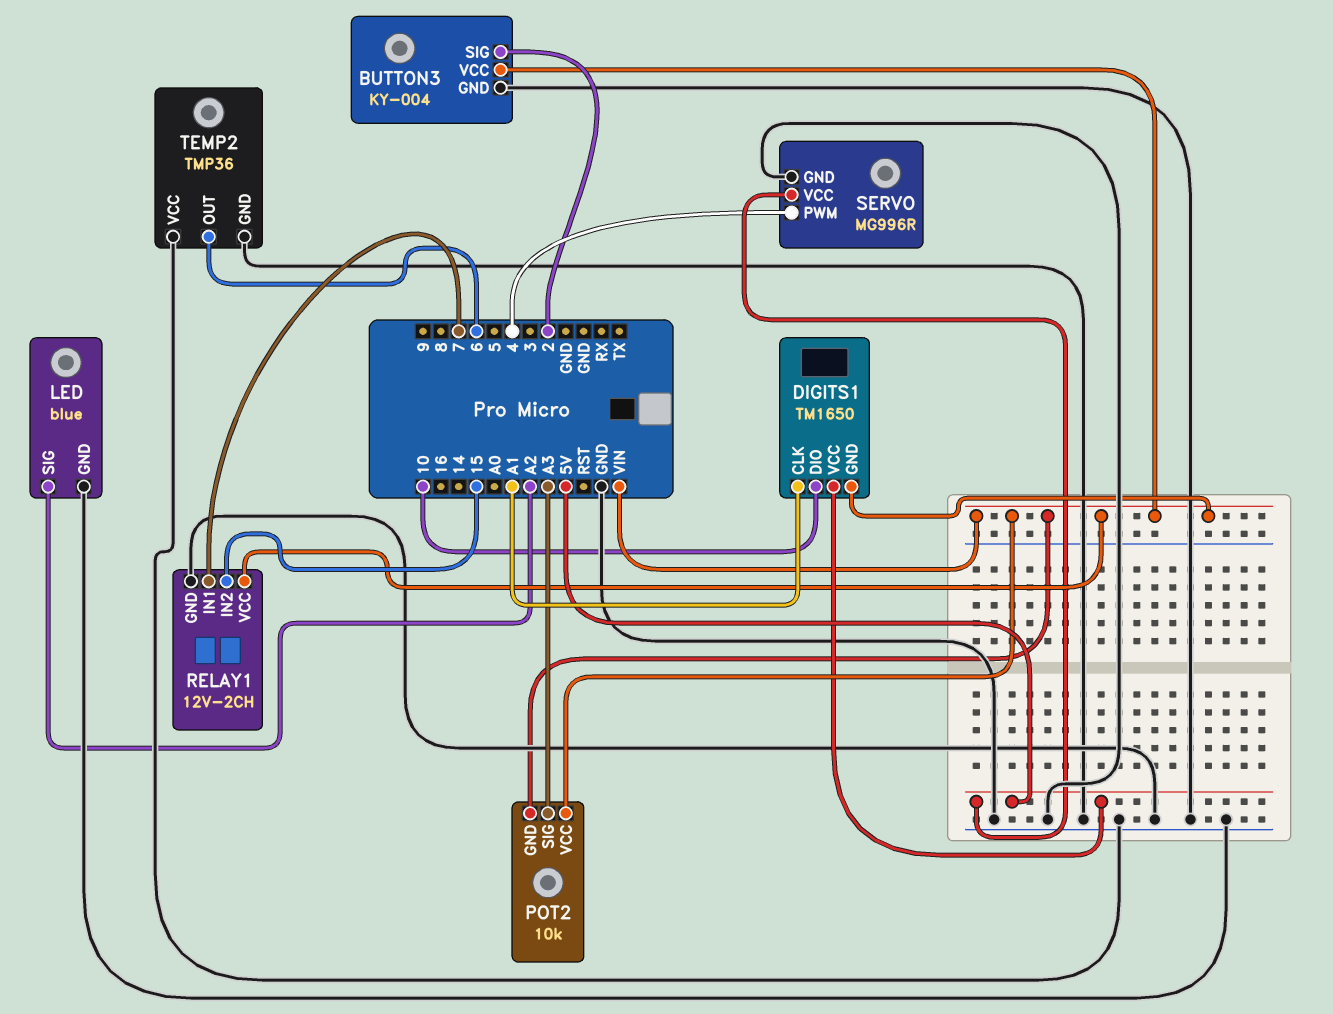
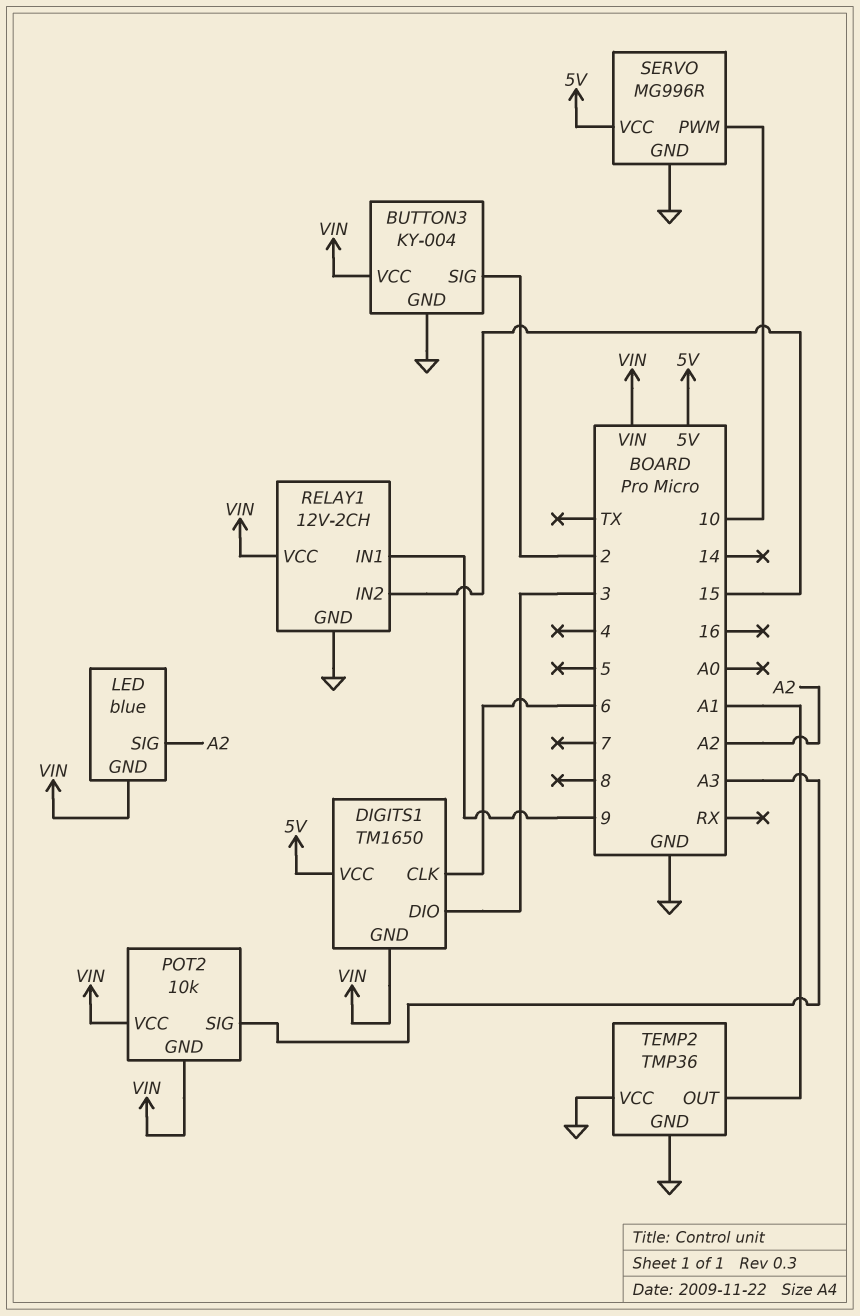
DIGITS1 pin CLK: A1 -> 6
DIGITS1 pin DIO: 10 -> 3
LED pin GND: GND -> VIN
RELAY1 pin IN1: 7 -> 9
SERVO pin PWM: 4 -> 10
TEMP2 pin OUT: 6 -> A1

